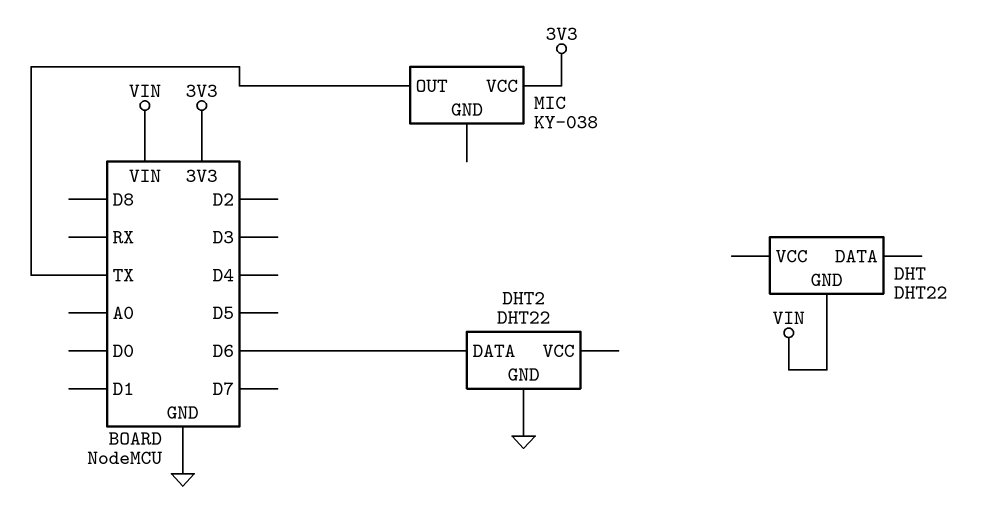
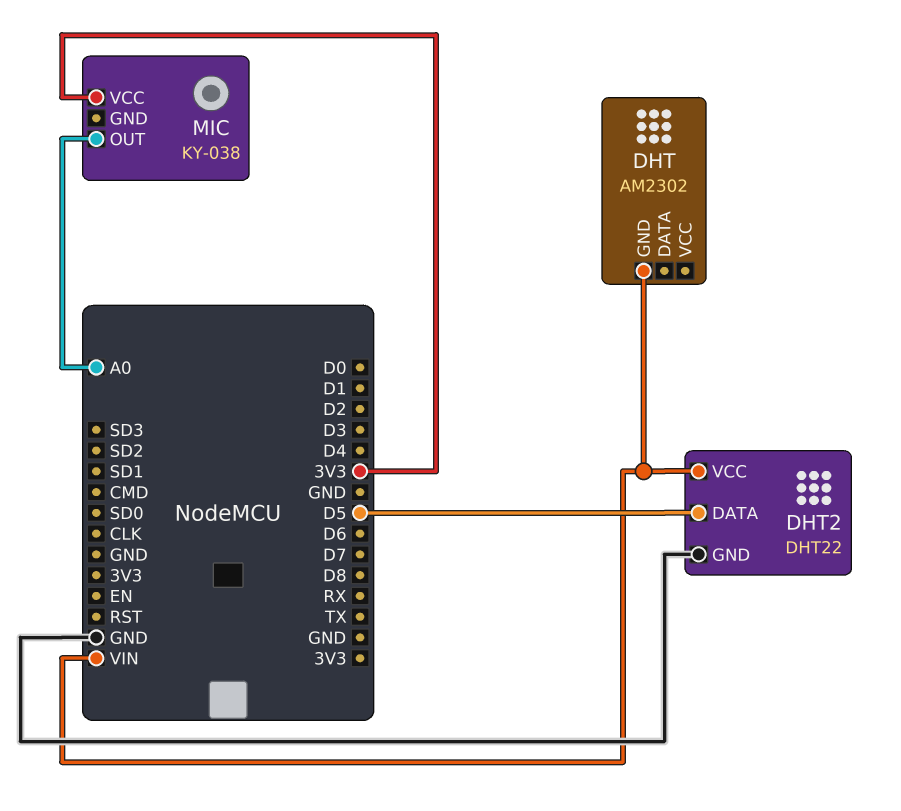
DHT: DHT22 -> AM2302
DHT2 pin DATA: D6 -> D5
DHT2 pin VCC: none -> VIN
MIC pin OUT: TX -> A0

